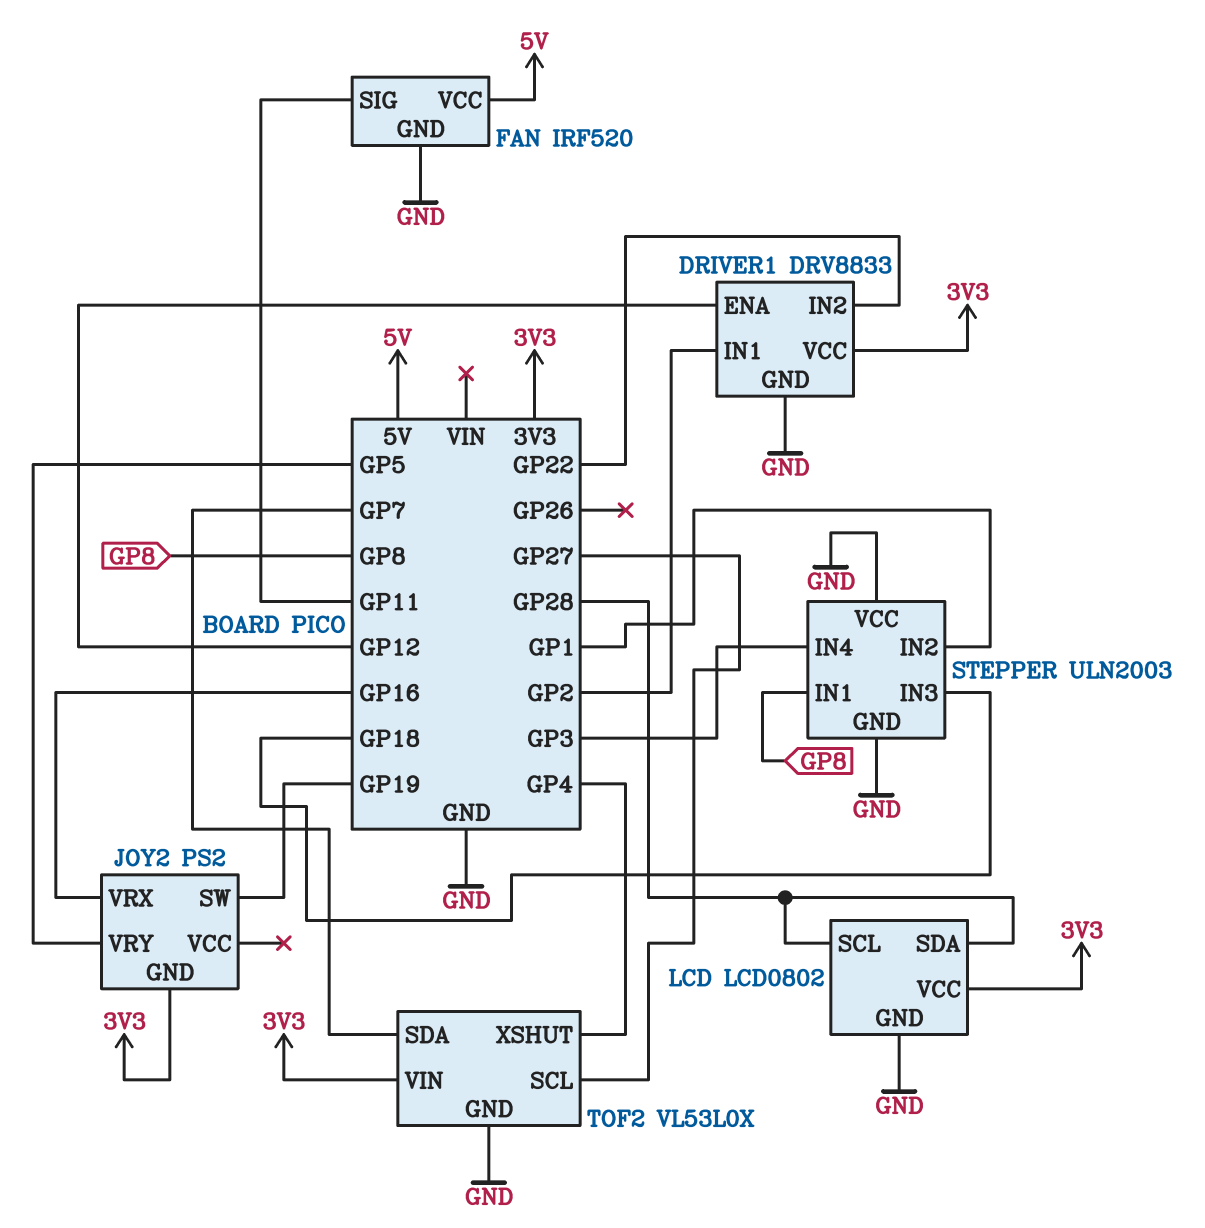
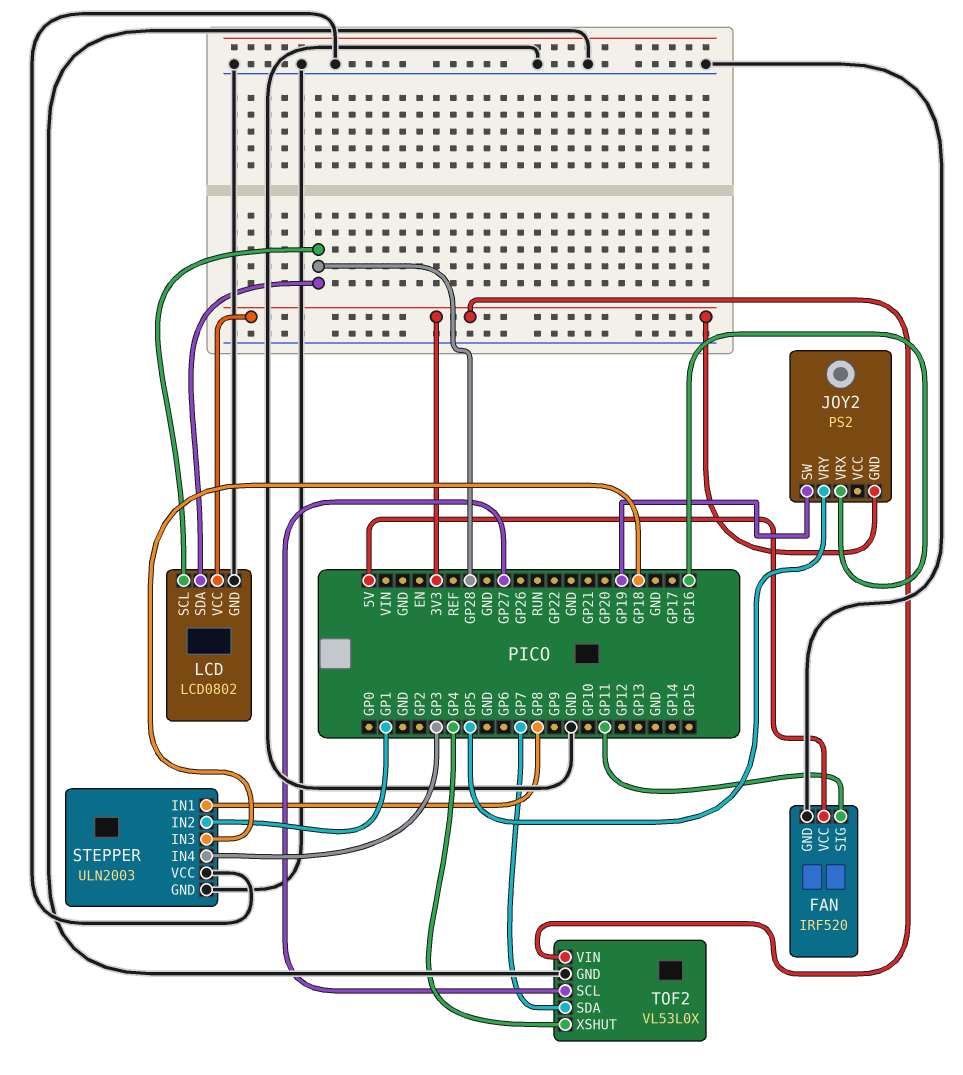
DRIVER1: DRV8833 -> none
DRIVER1 pin ENA: GP12 -> none
DRIVER1 pin GND: GND -> none
DRIVER1 pin IN1: GP2 -> none
DRIVER1 pin IN2: GP22 -> none
DRIVER1 pin VCC: 3V3 -> none

